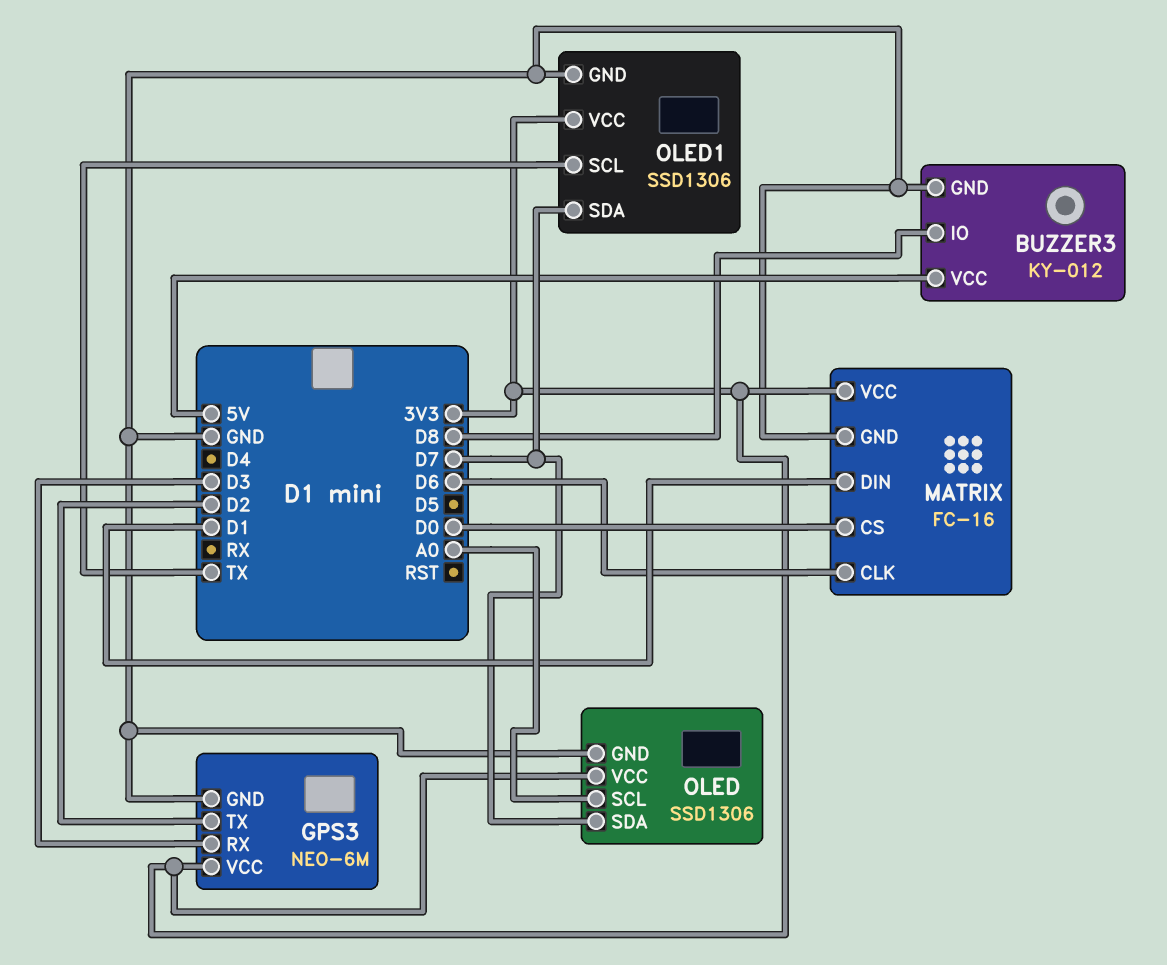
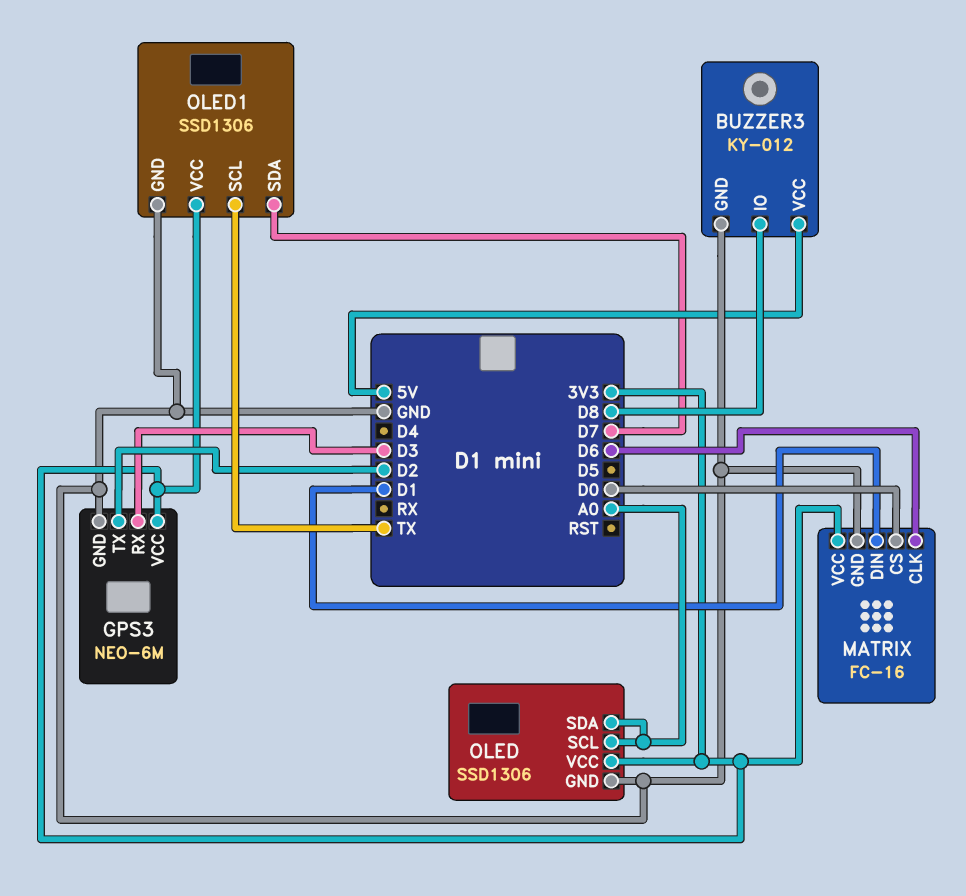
OLED pin SDA: D7 -> A0

